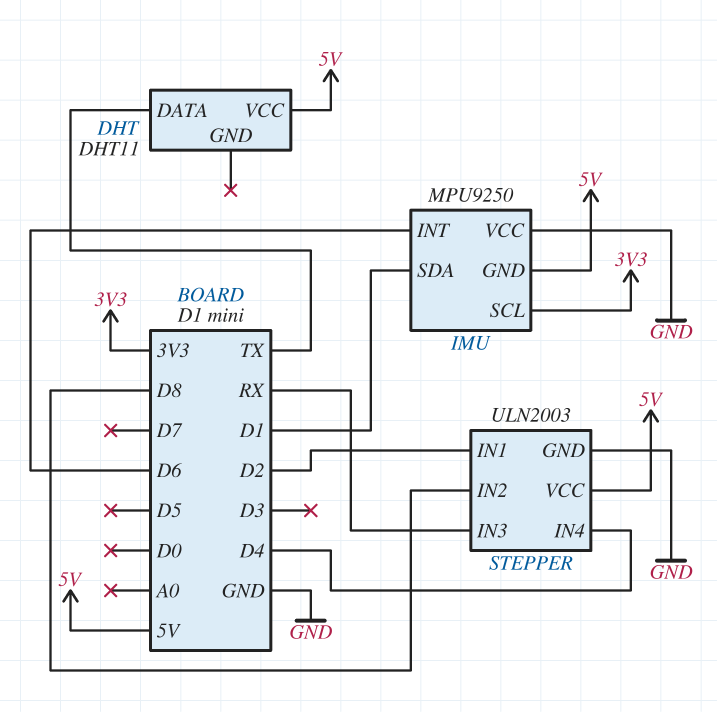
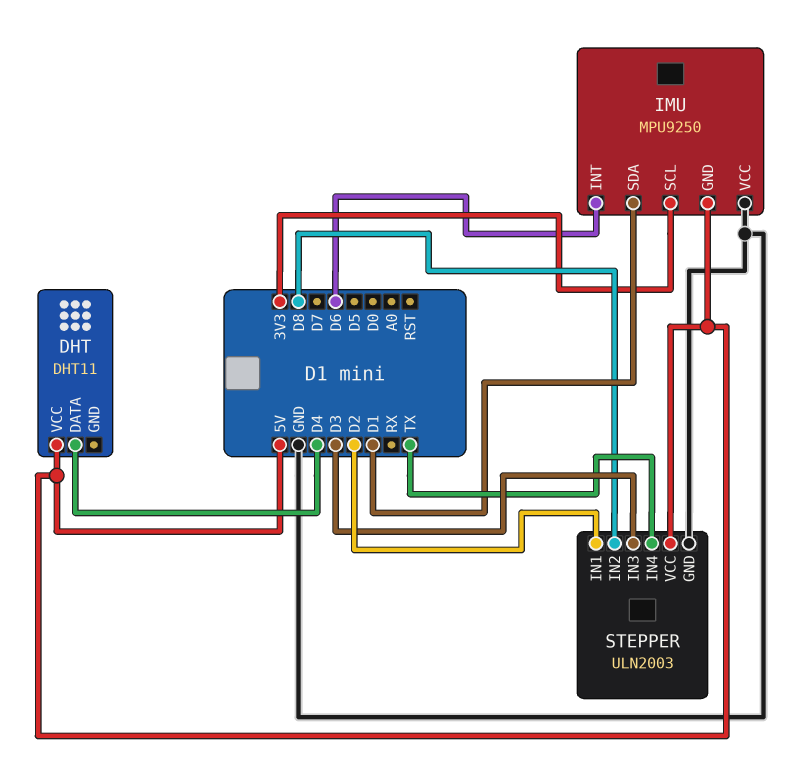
DHT pin DATA: TX -> D4
STEPPER pin IN3: RX -> D3
STEPPER pin IN4: D4 -> TX

